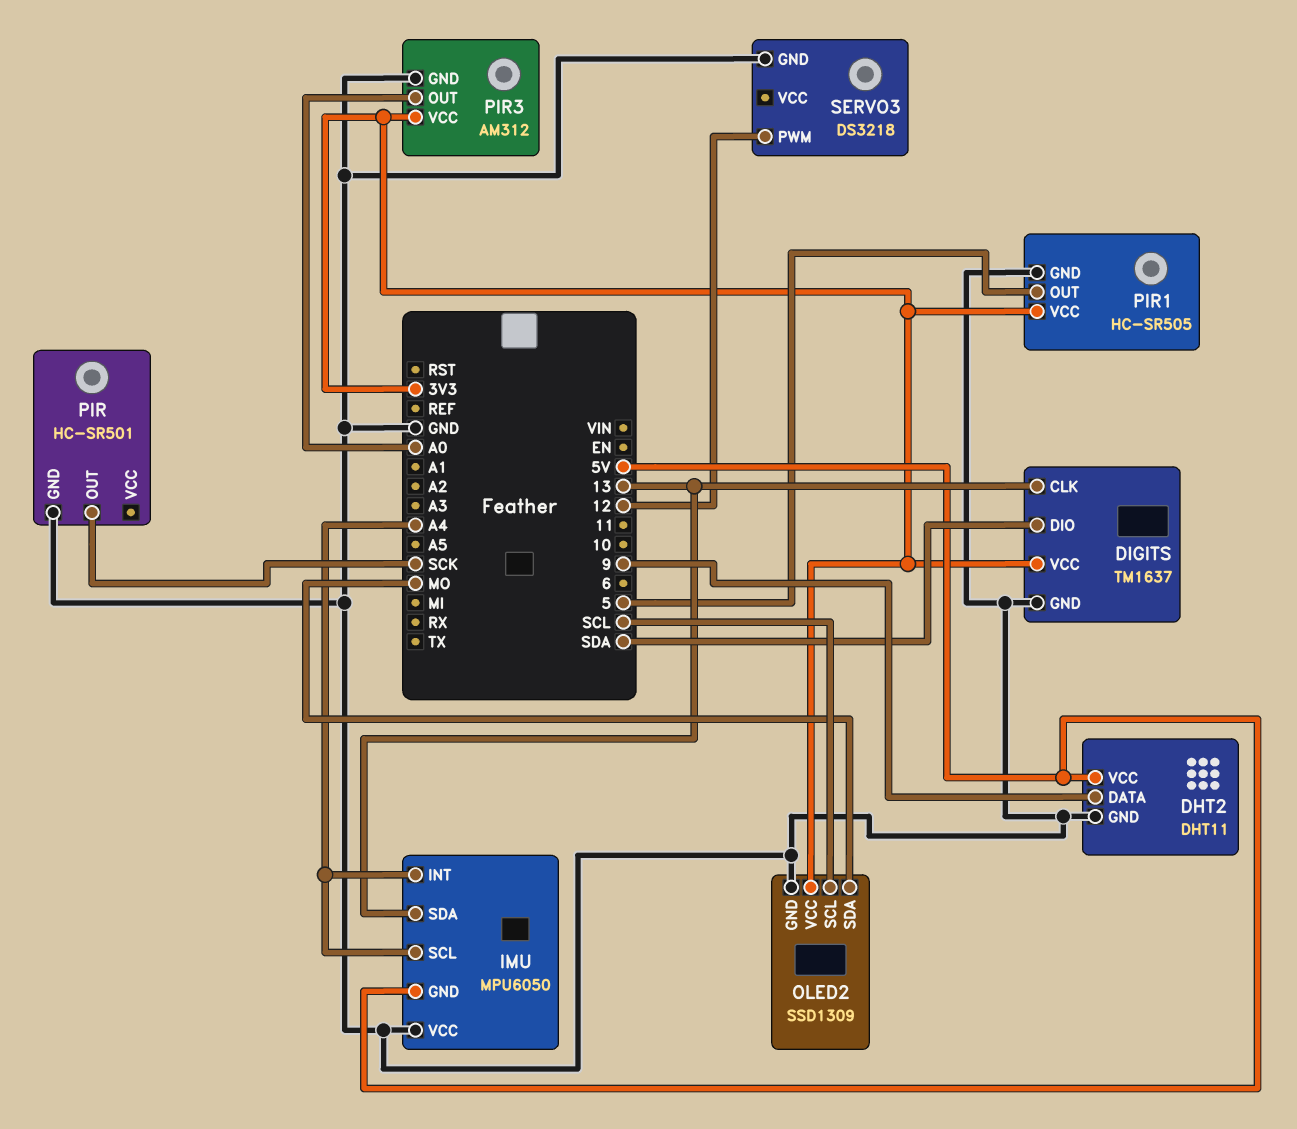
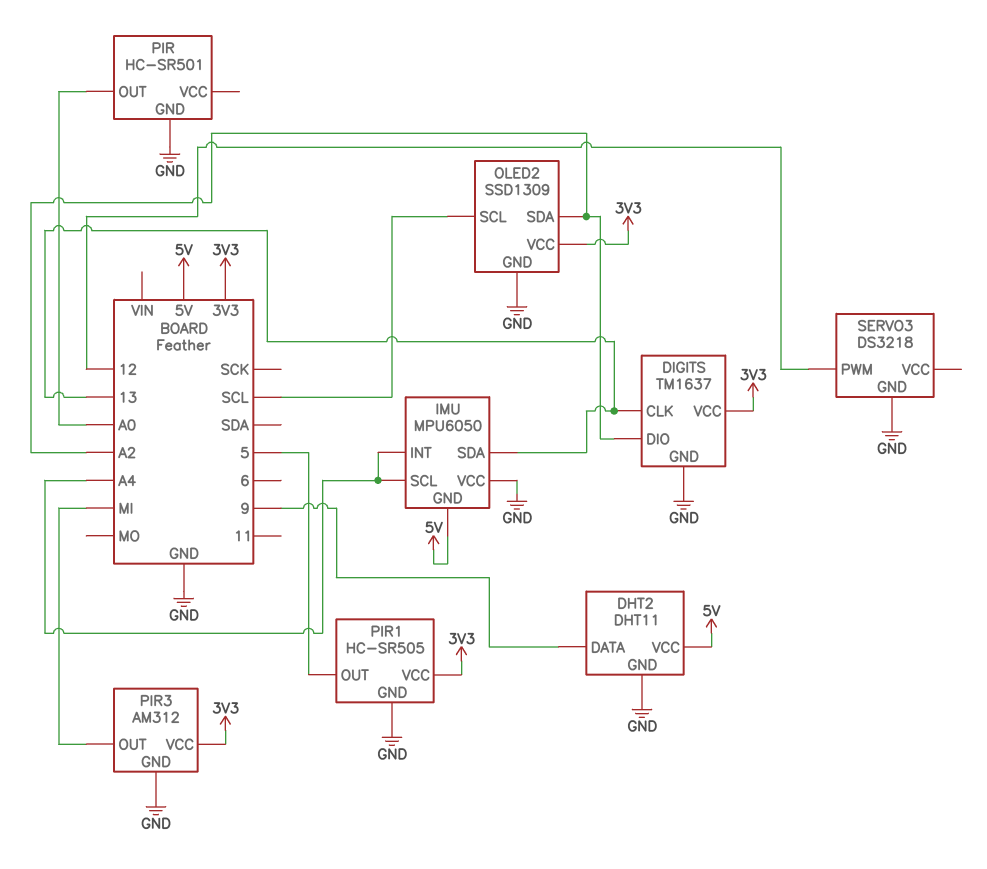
DIGITS pin DIO: SDA -> A2
OLED2 pin SDA: MO -> A2
PIR pin OUT: SCK -> A0
PIR3 pin OUT: A0 -> MI

